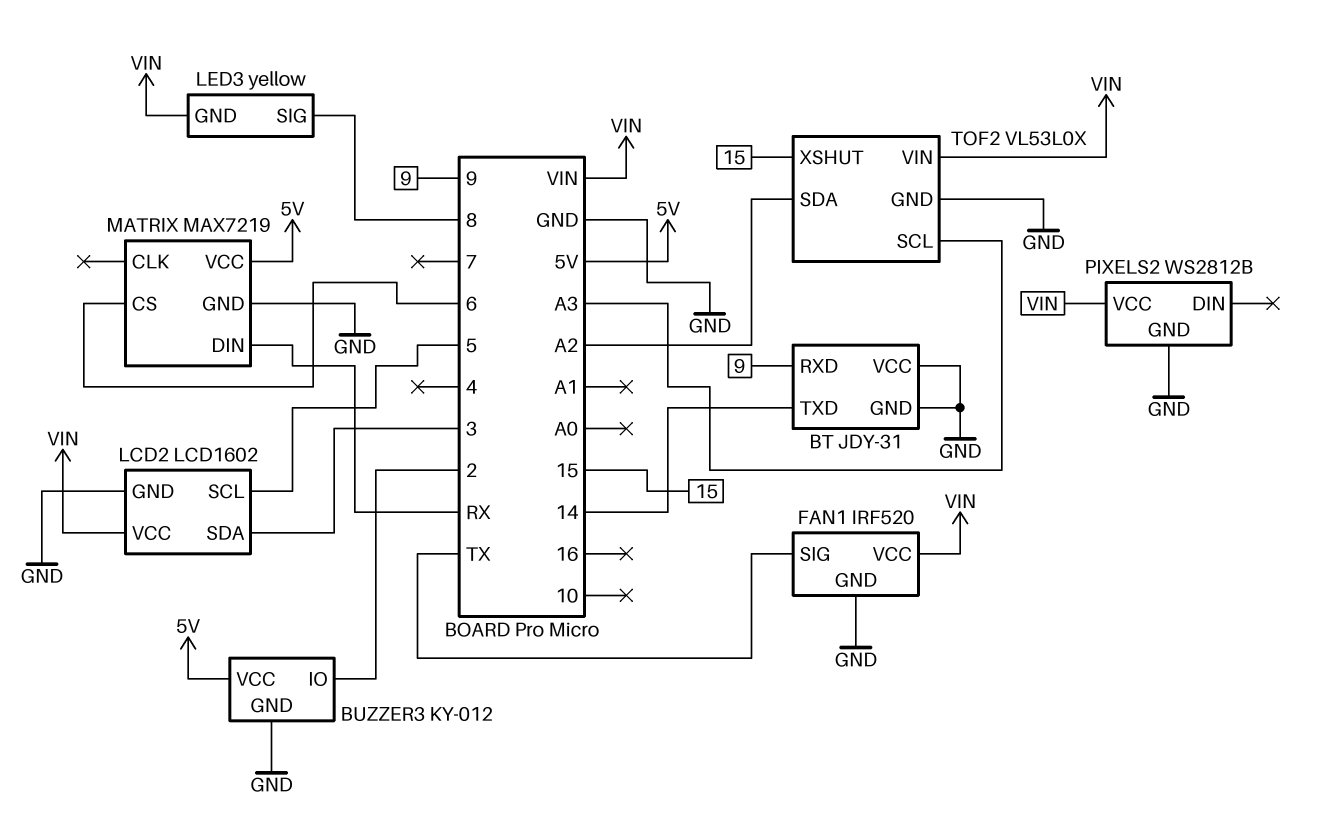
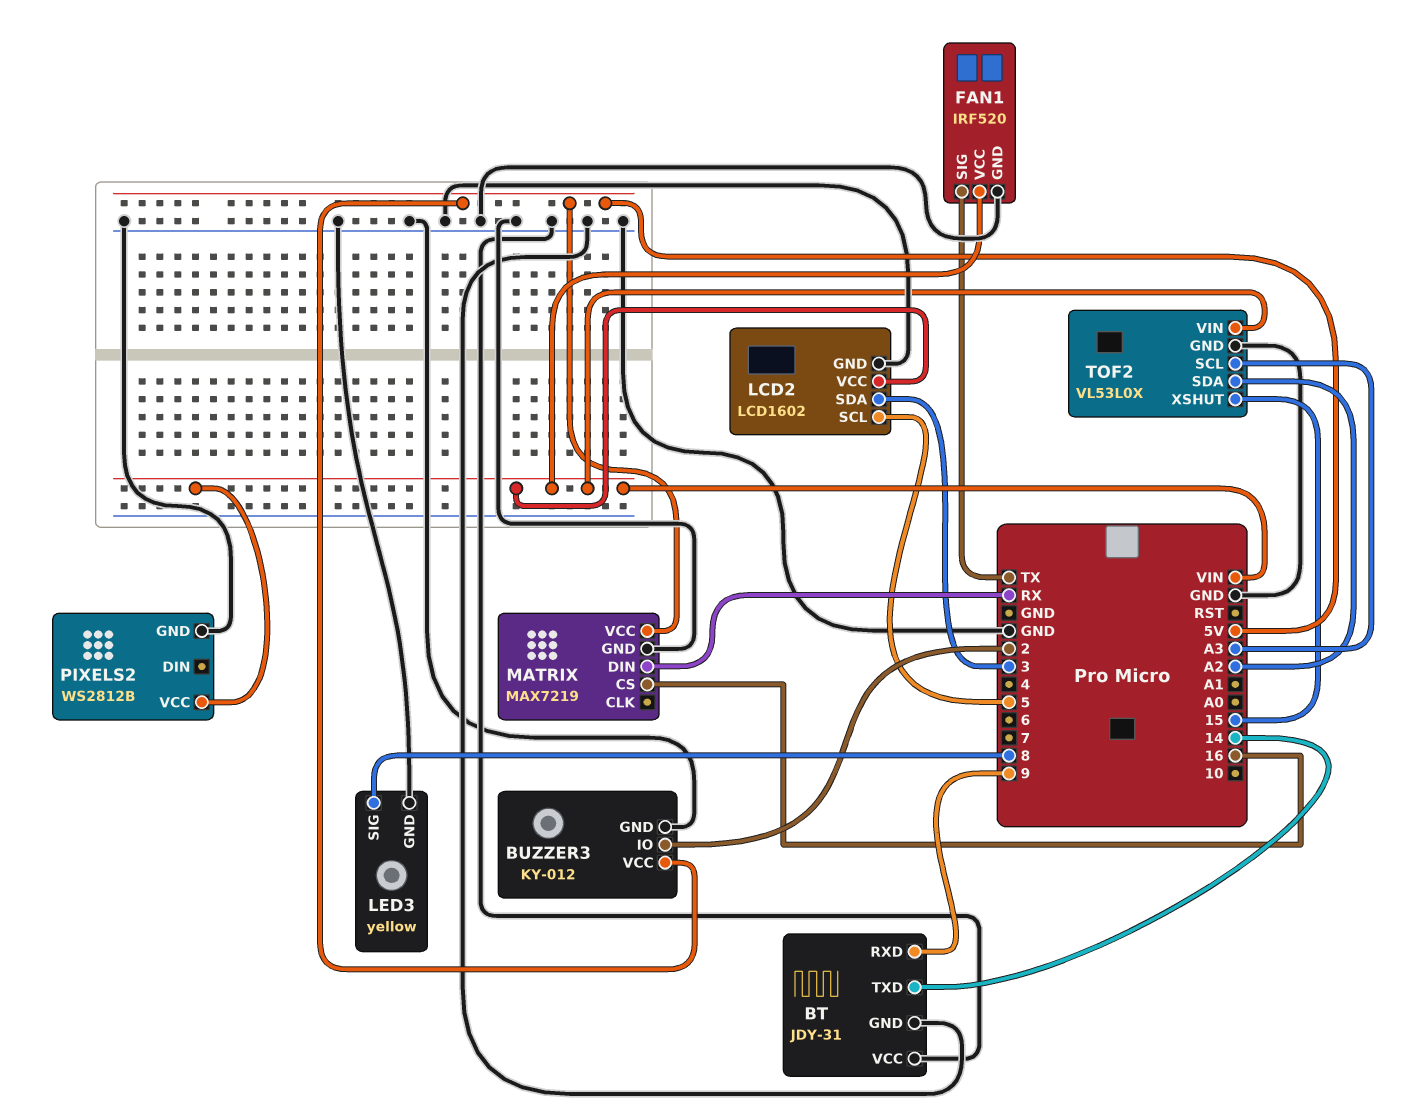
LED3 pin GND: VIN -> GND
MATRIX pin CS: 6 -> 16

